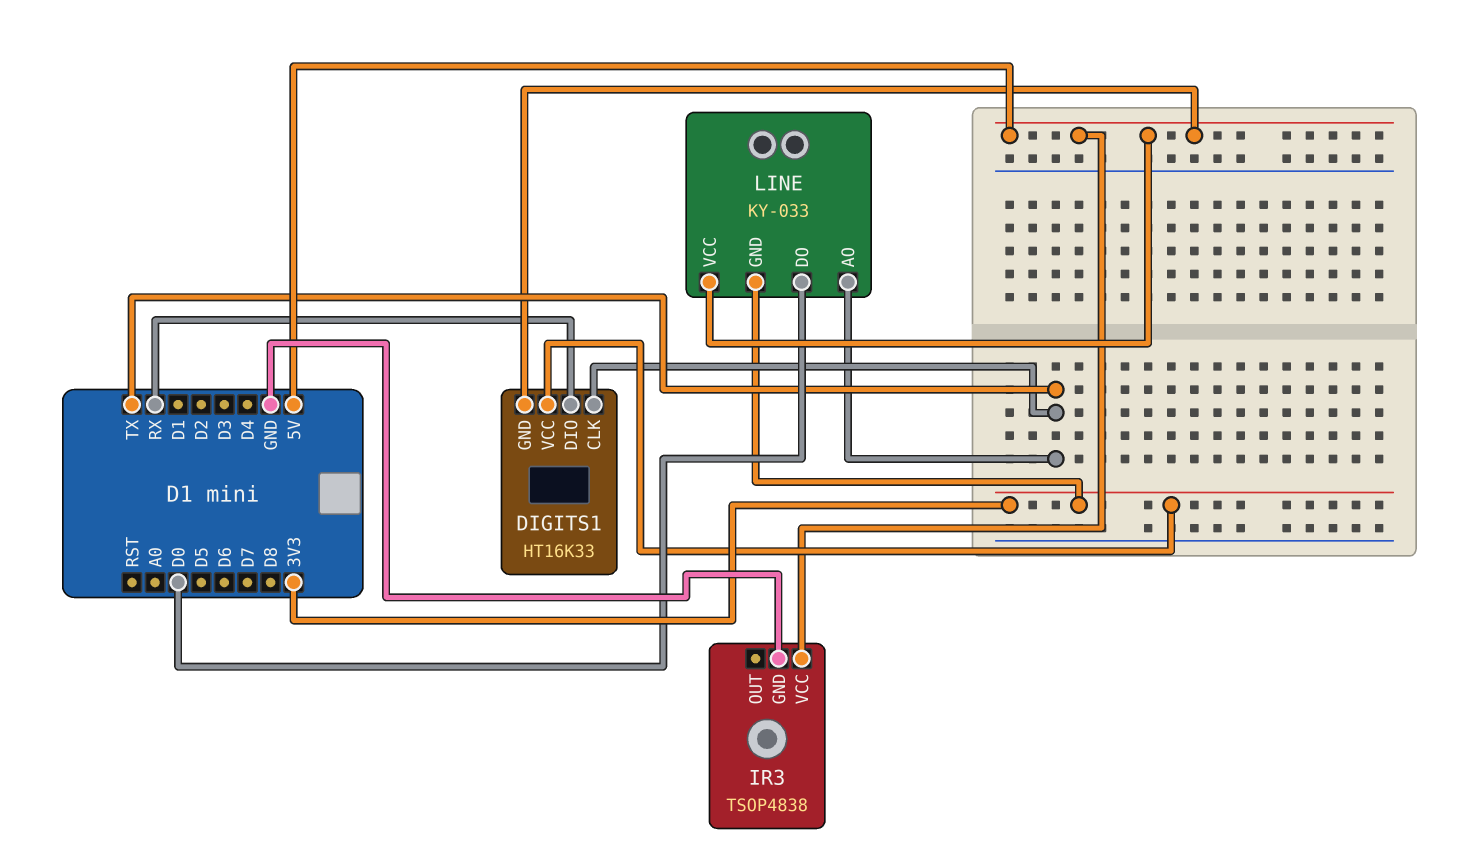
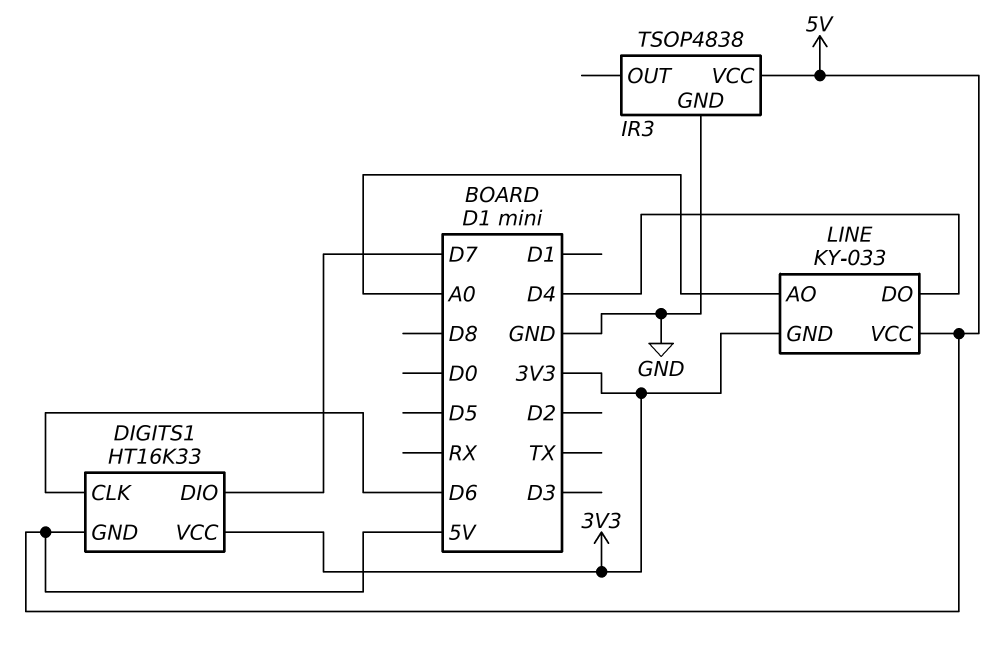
DIGITS1 pin CLK: TX -> D6
DIGITS1 pin DIO: RX -> D7
LINE pin AO: TX -> A0
LINE pin DO: D0 -> D4

